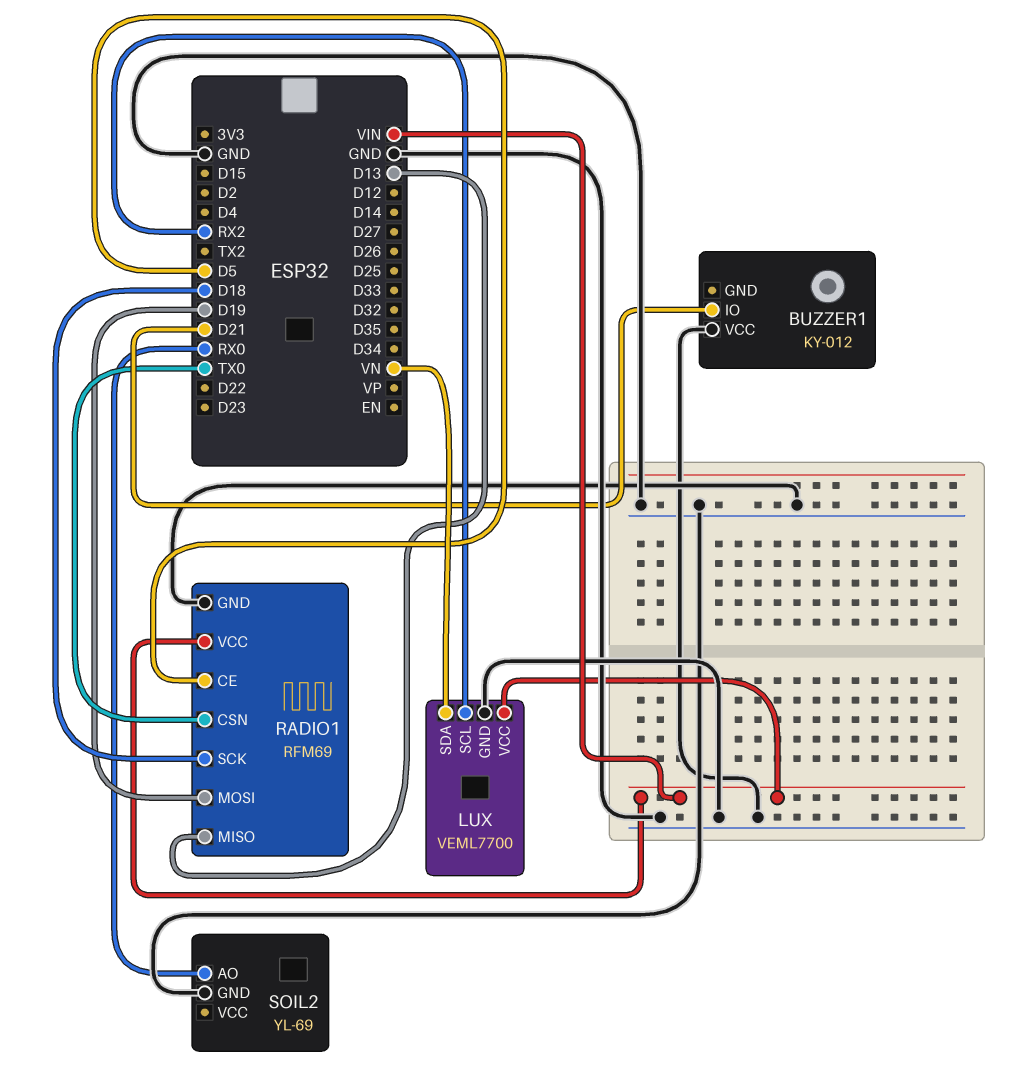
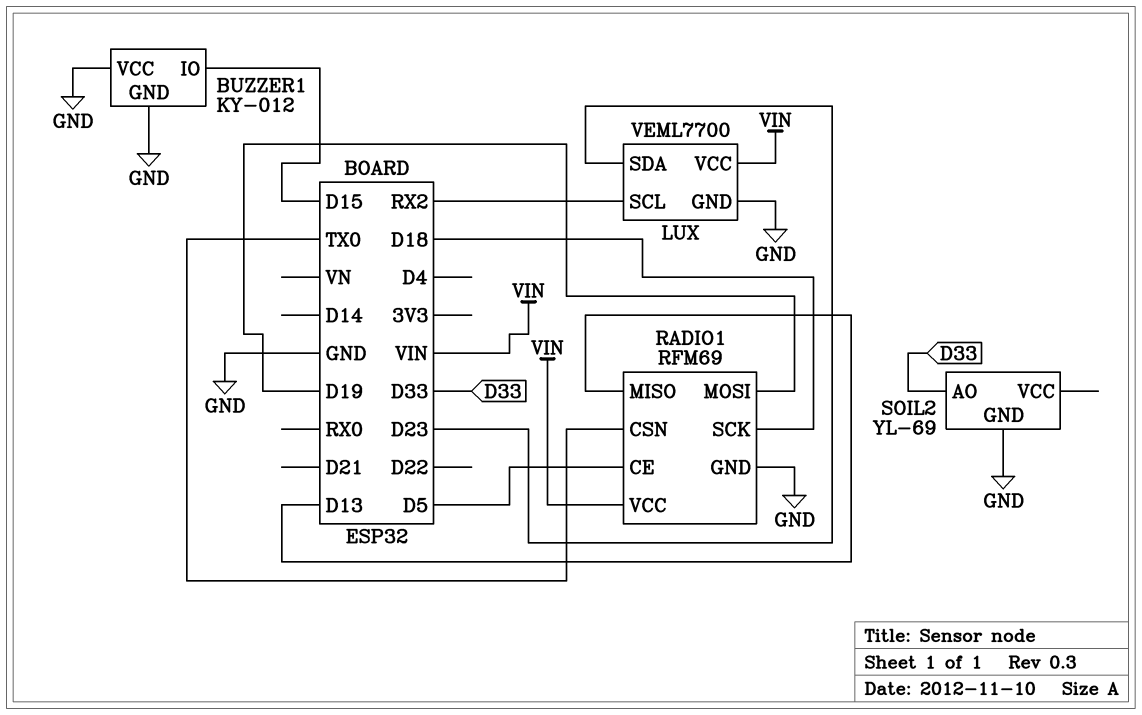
BUZZER1 pin GND: none -> GND
BUZZER1 pin IO: D21 -> D15
LUX pin SDA: VN -> D23
SOIL2 pin AO: RX0 -> D33

